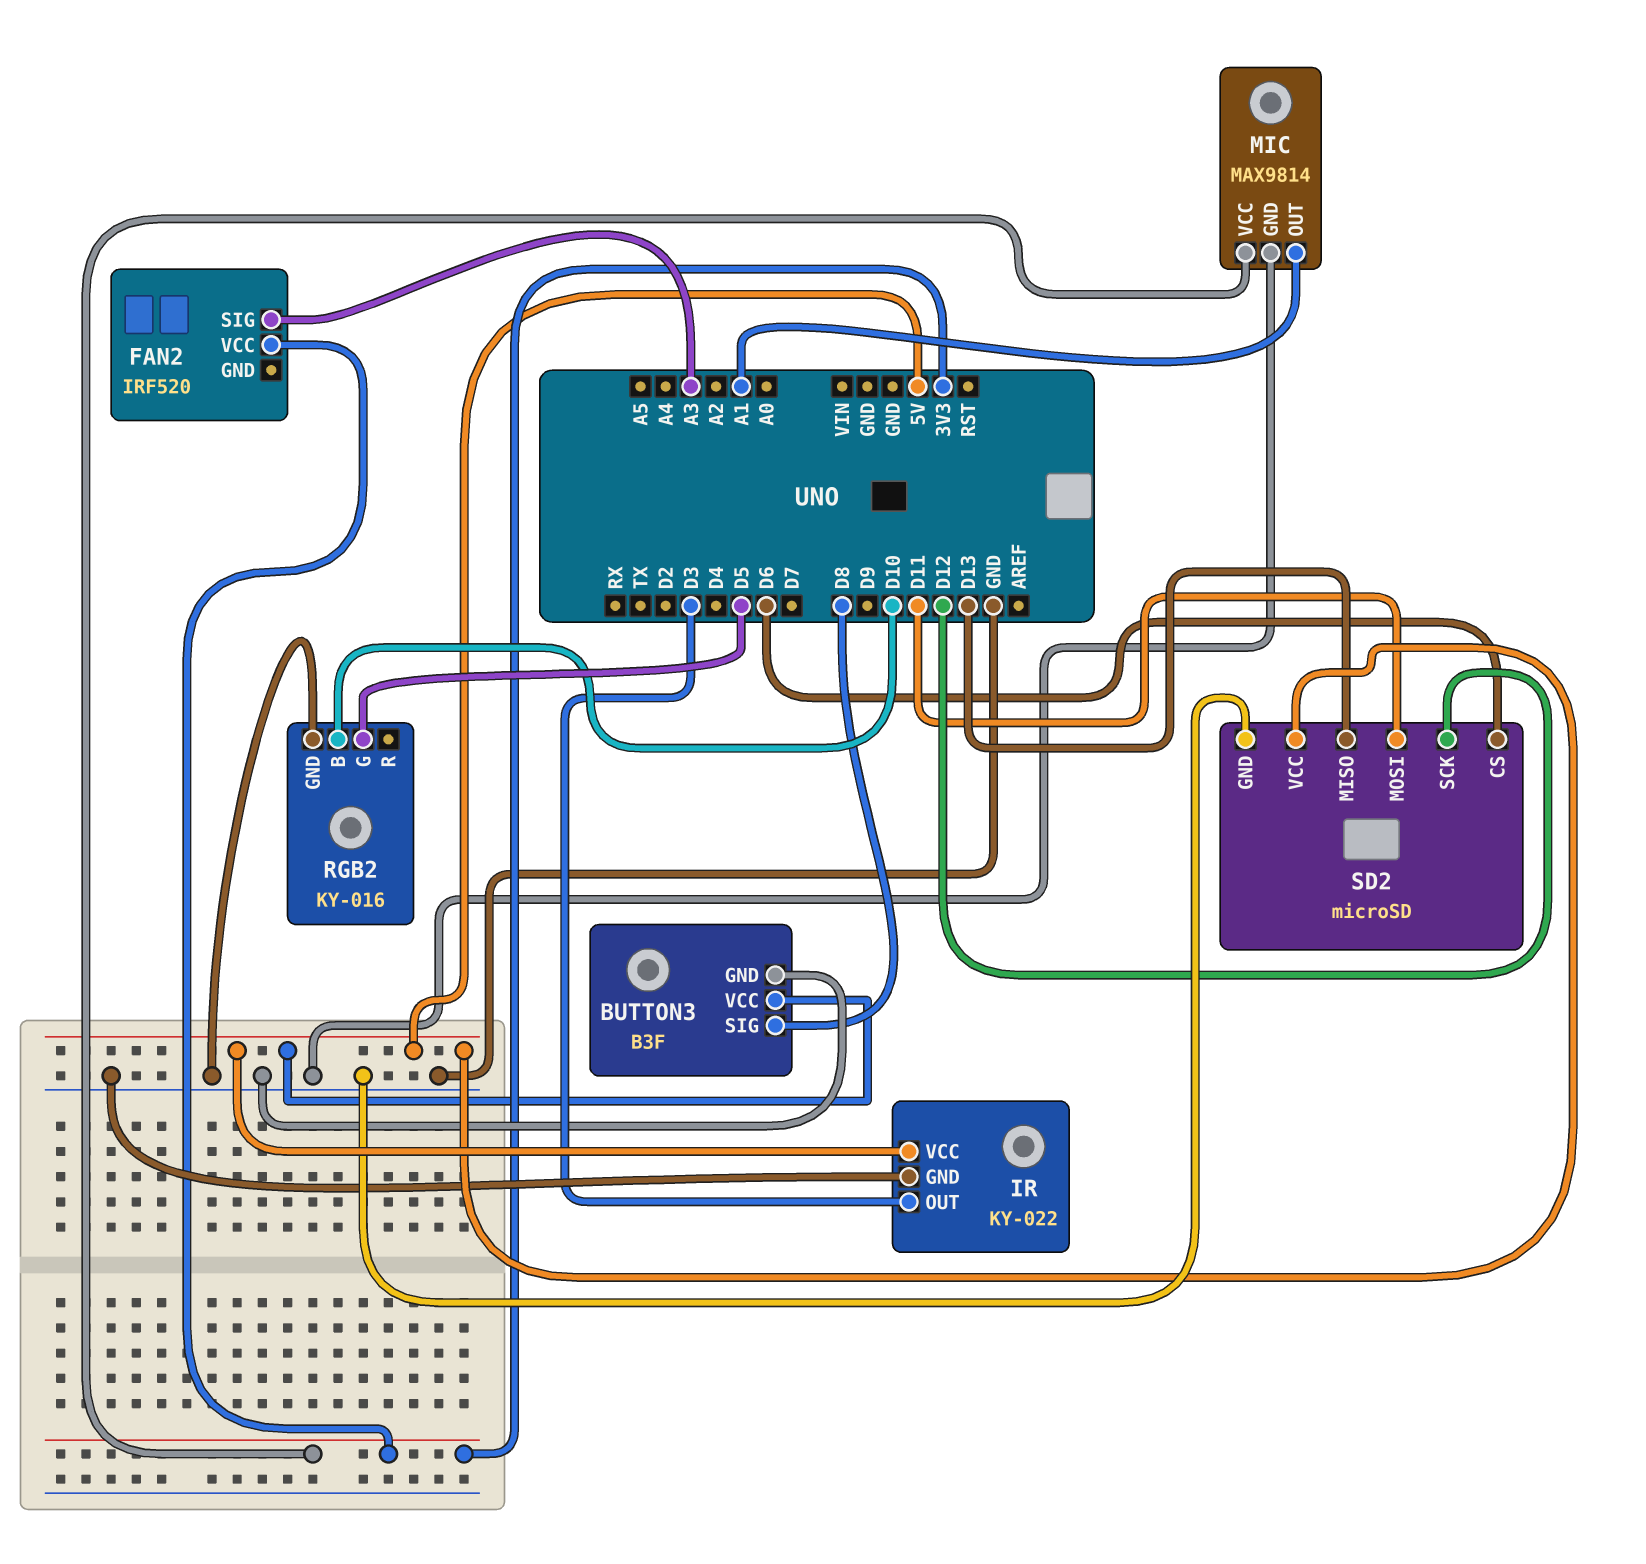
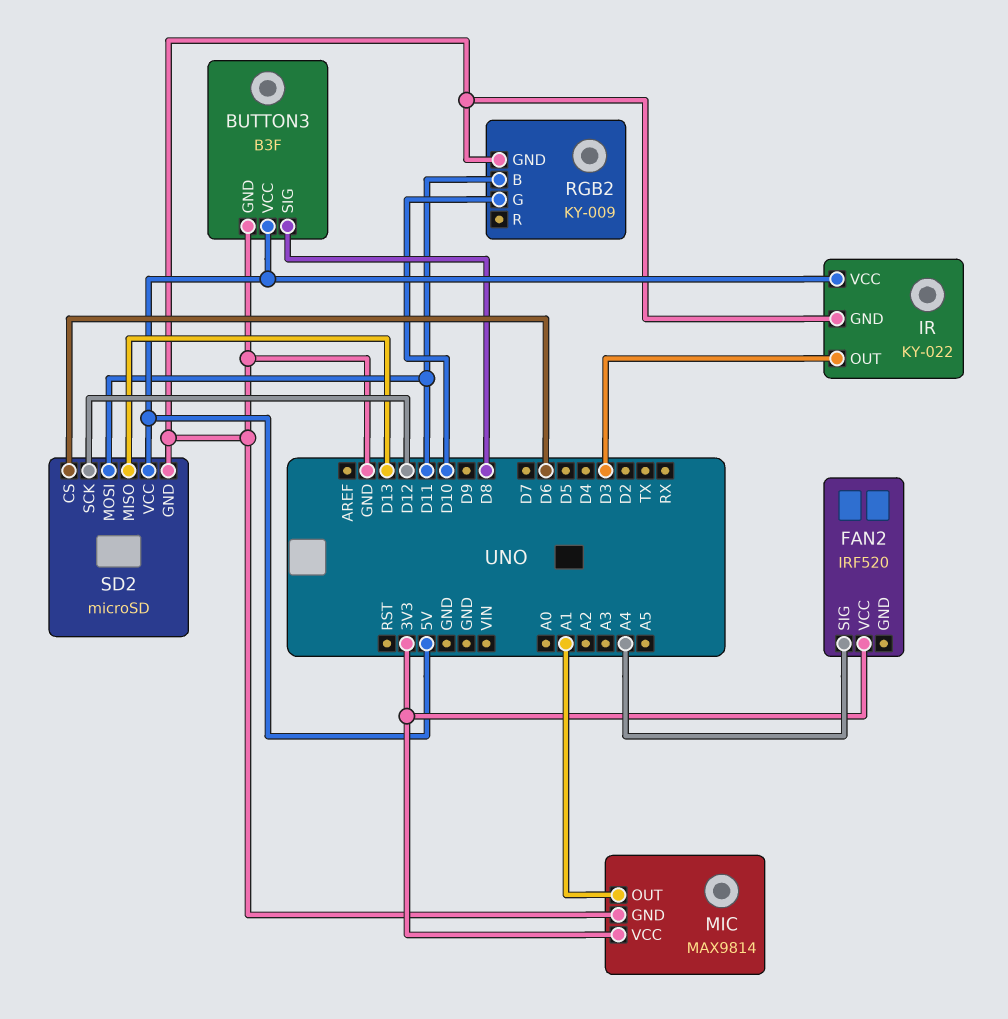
FAN2 pin SIG: A3 -> A4
RGB2: KY-016 -> KY-009
RGB2 pin B: D10 -> D11
RGB2 pin G: D5 -> D10

